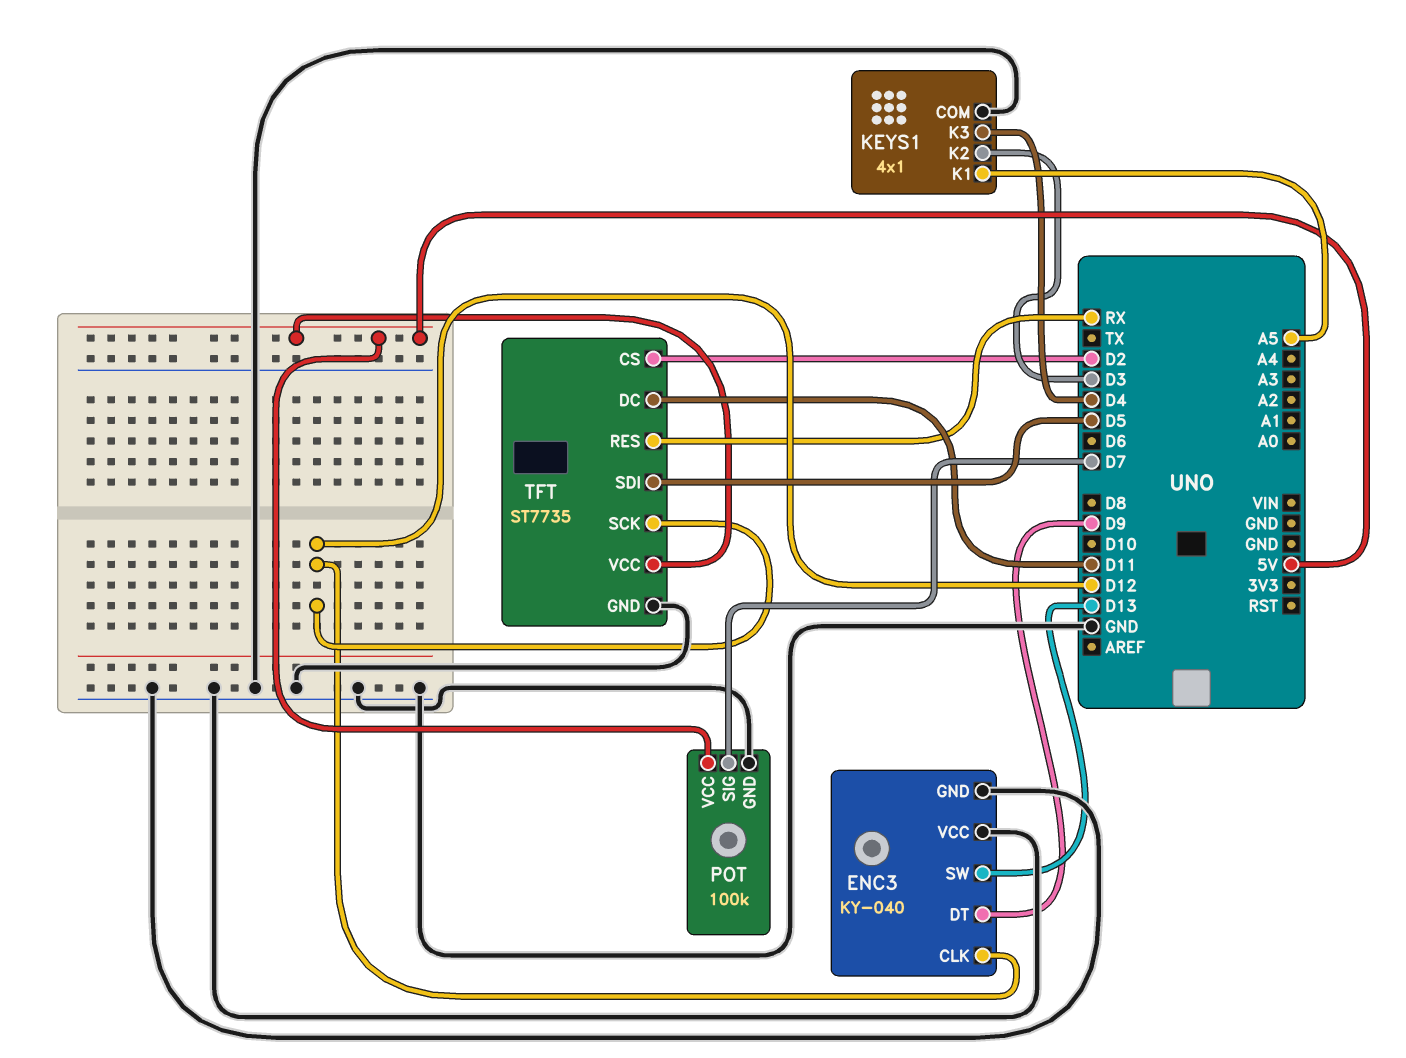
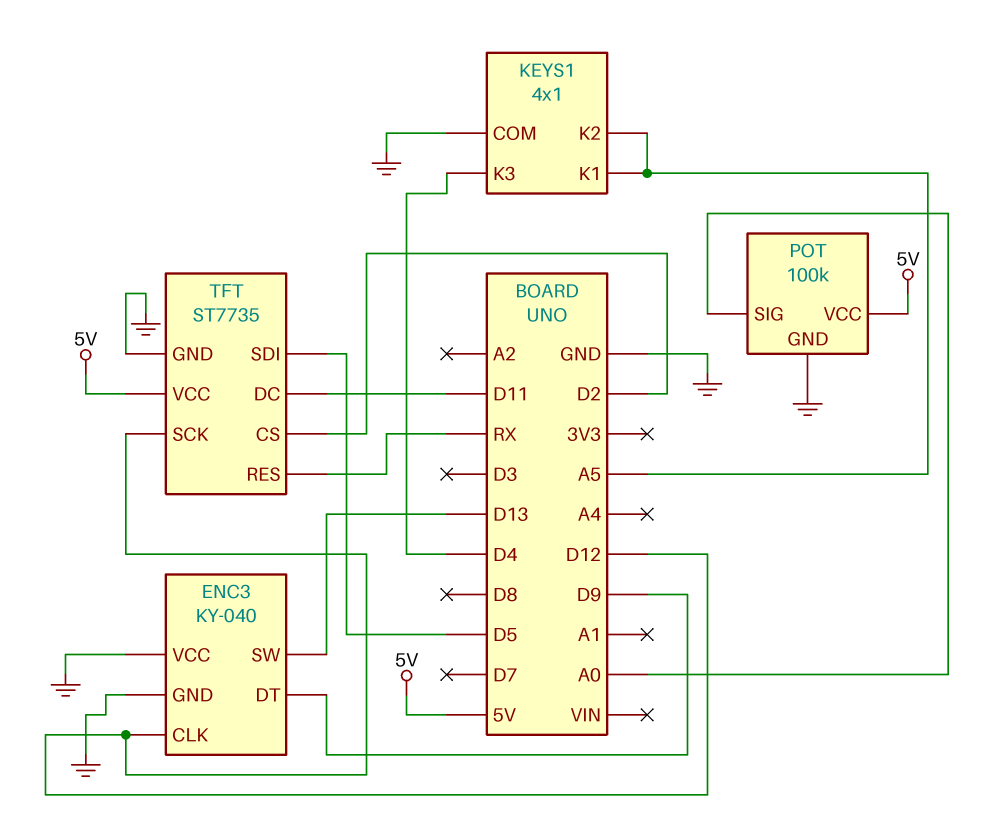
KEYS1 pin K2: D3 -> A5
POT pin SIG: D7 -> A0

